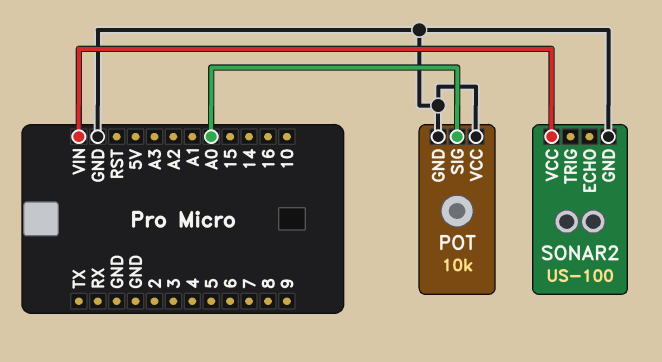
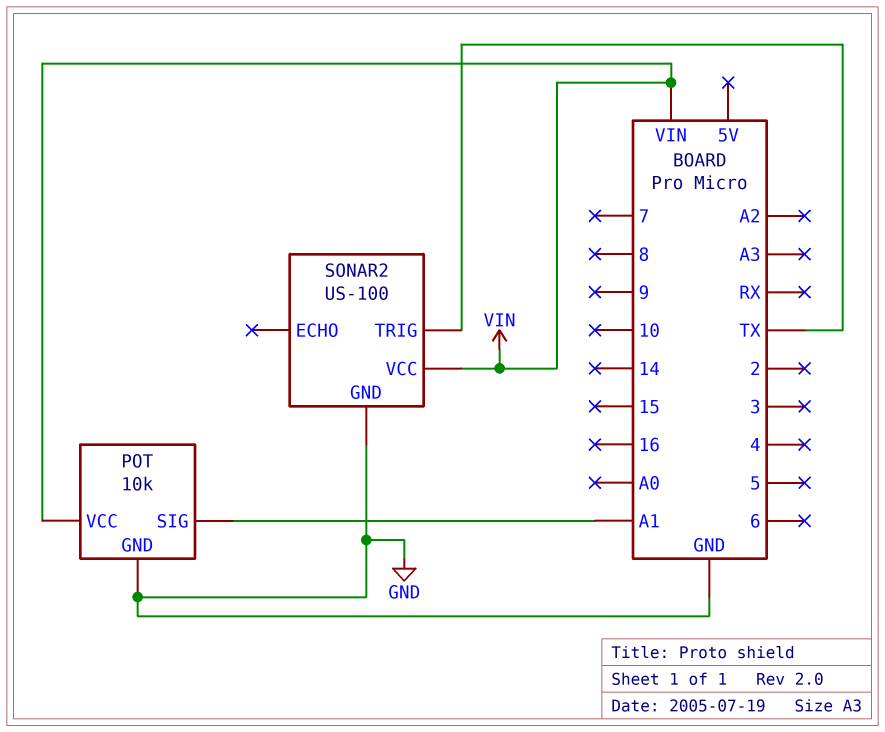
POT pin SIG: A0 -> A1
POT pin VCC: GND -> VIN
SONAR2 pin TRIG: none -> TX

